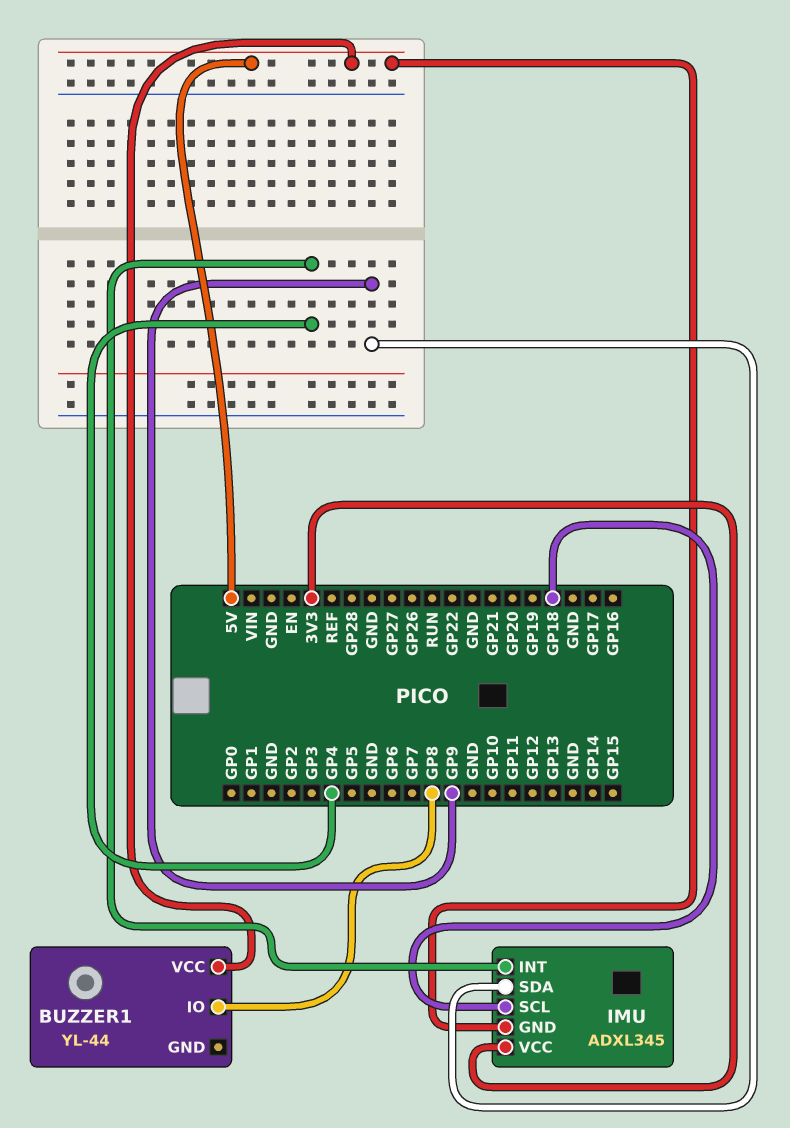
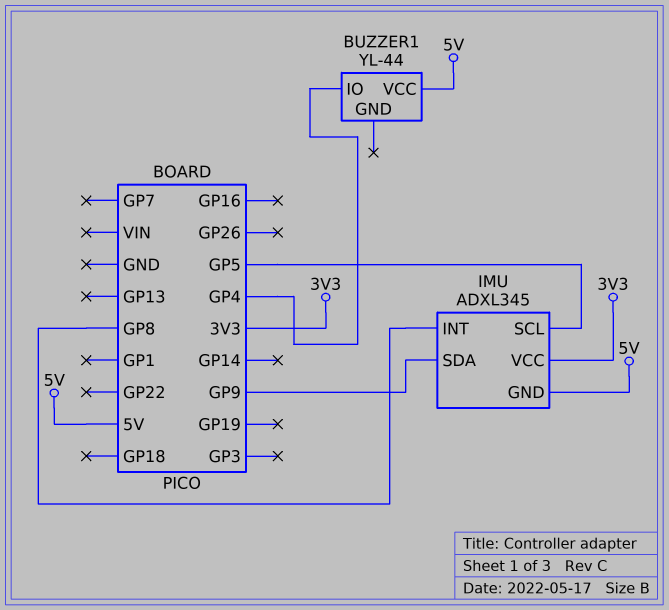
BUZZER1 pin IO: GP8 -> GP4
IMU pin INT: GP4 -> GP8
IMU pin SCL: GP18 -> GP5

